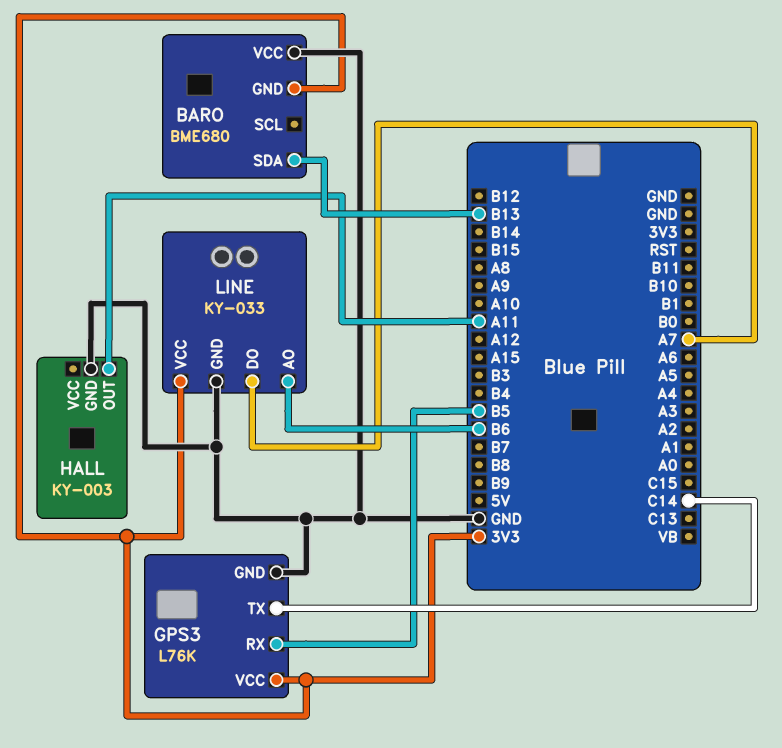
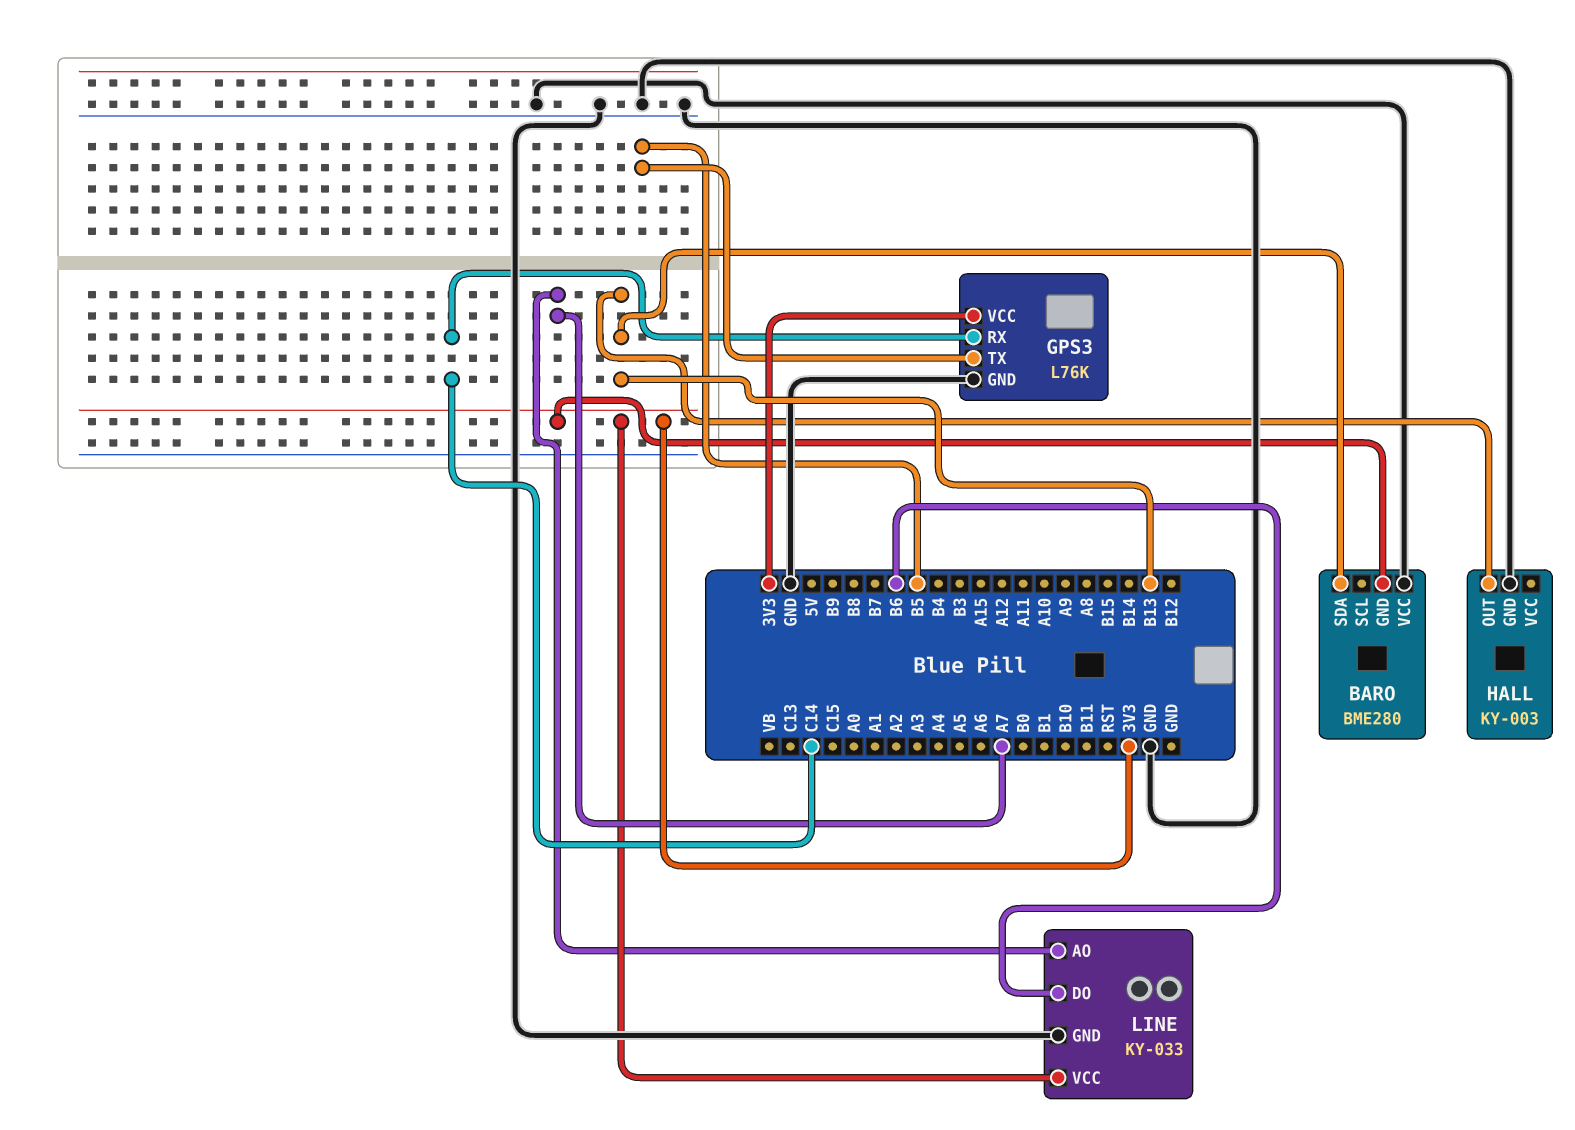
BARO: BME680 -> BME280
GPS3 pin RX: B5 -> C14
GPS3 pin TX: C14 -> B5
HALL pin OUT: A11 -> B13
LINE pin AO: B6 -> A7
LINE pin DO: A7 -> B6

